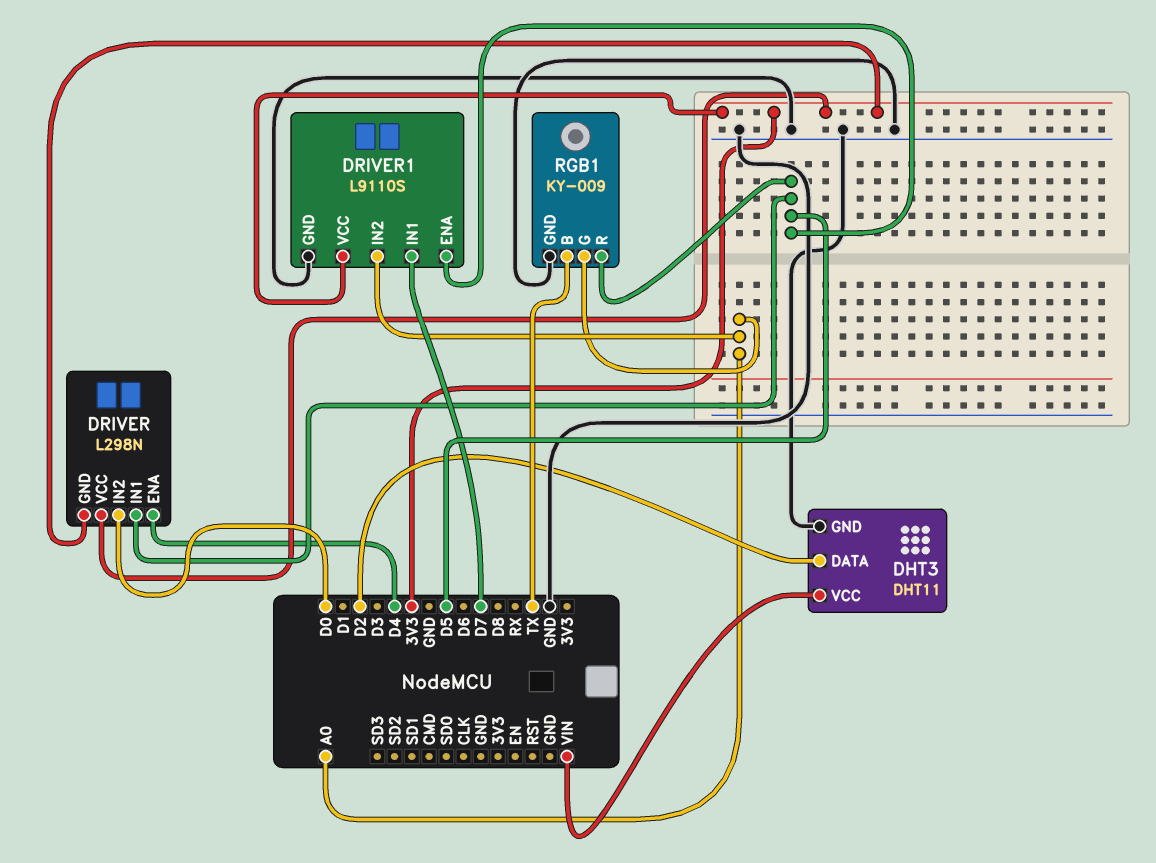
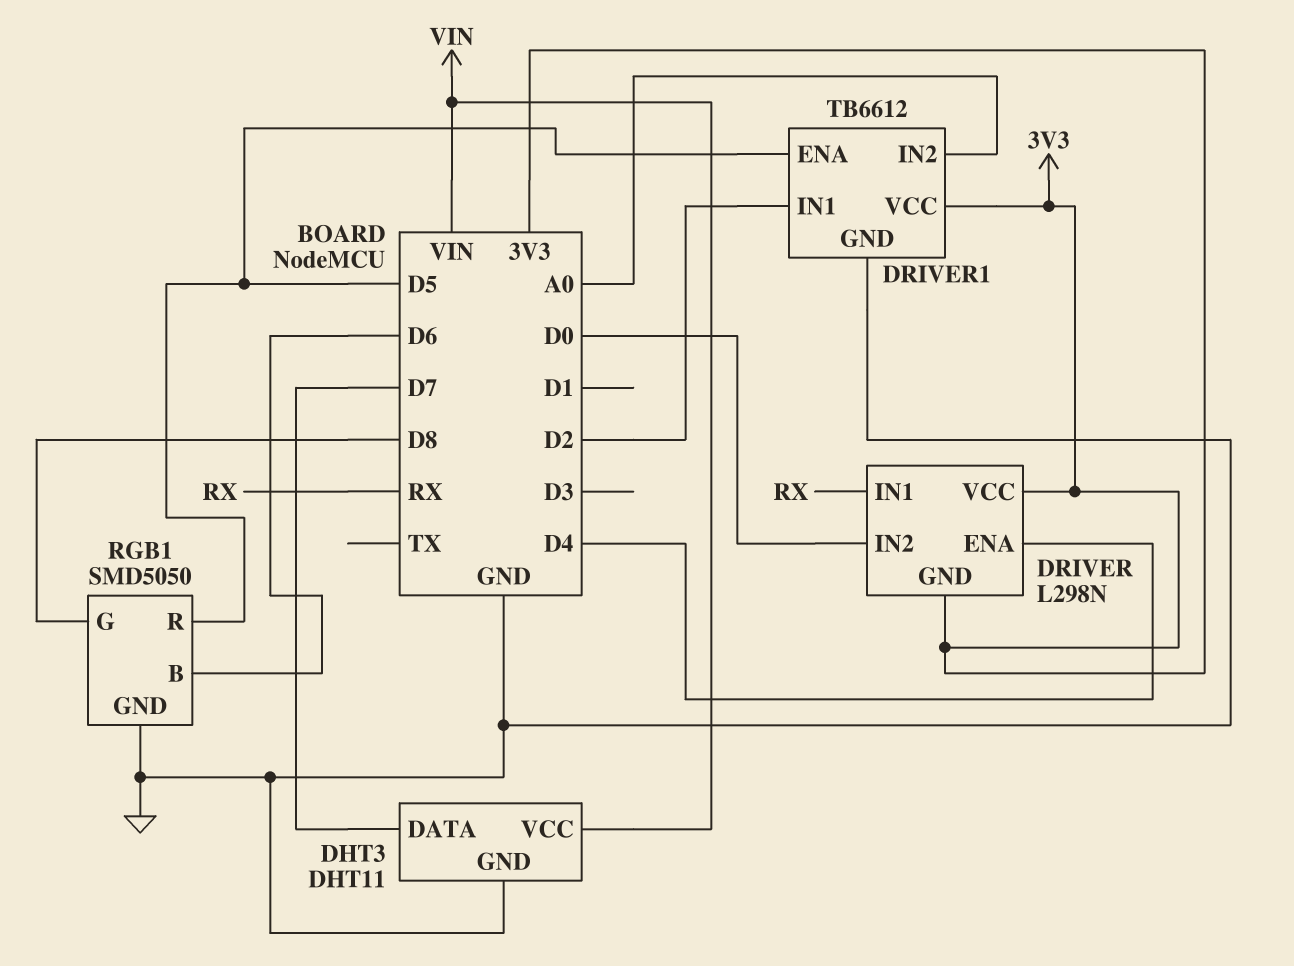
DHT3 pin DATA: D2 -> D7
DRIVER pin IN1: D5 -> RX
DRIVER1: L9110S -> TB6612
DRIVER1 pin IN1: D7 -> D2
RGB1: KY-009 -> SMD5050
RGB1 pin B: TX -> D6
RGB1 pin G: A0 -> D8

